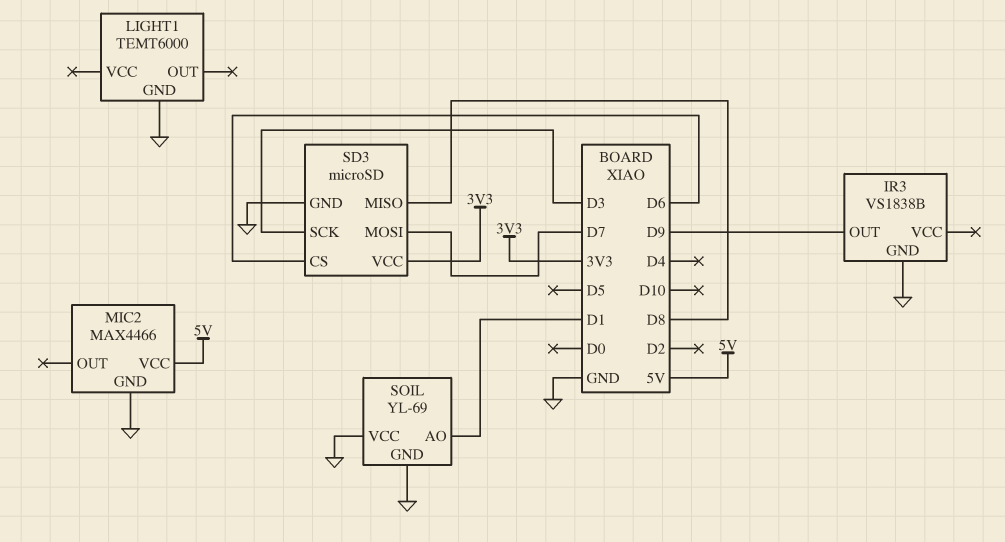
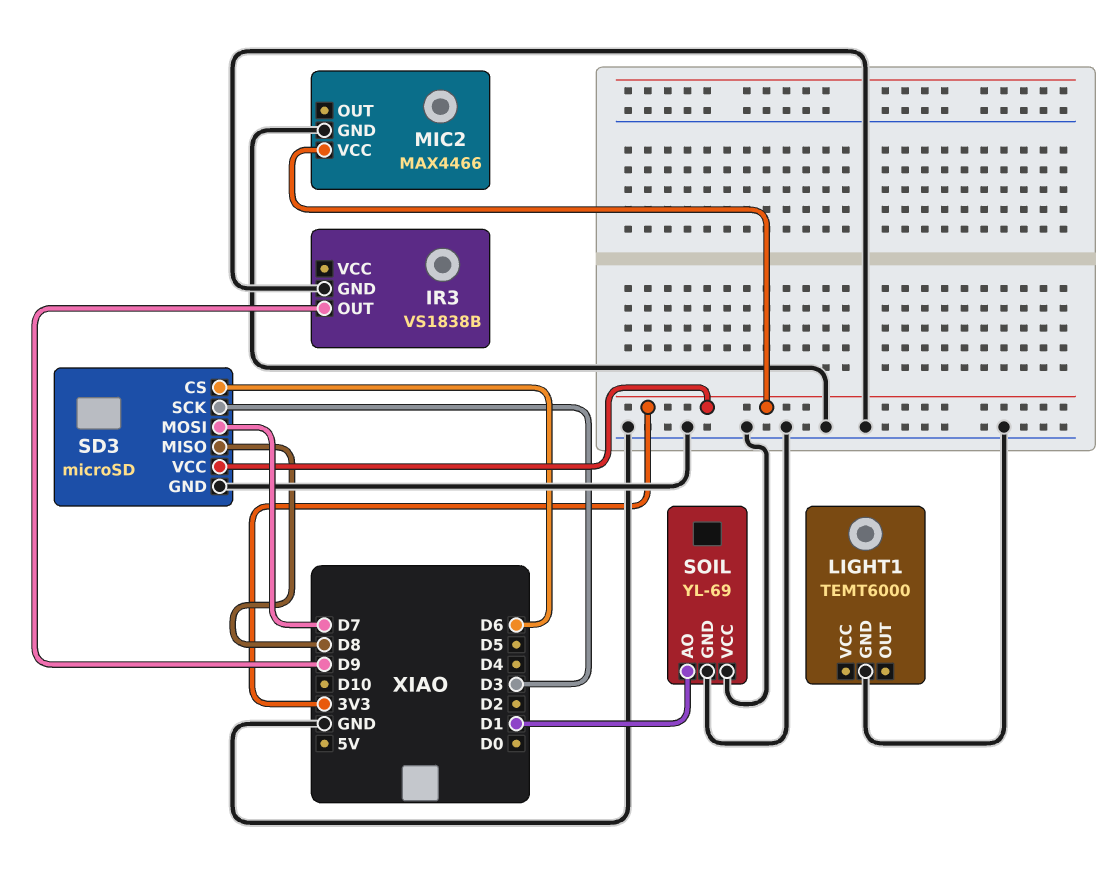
MIC2 pin VCC: 5V -> 3V3

